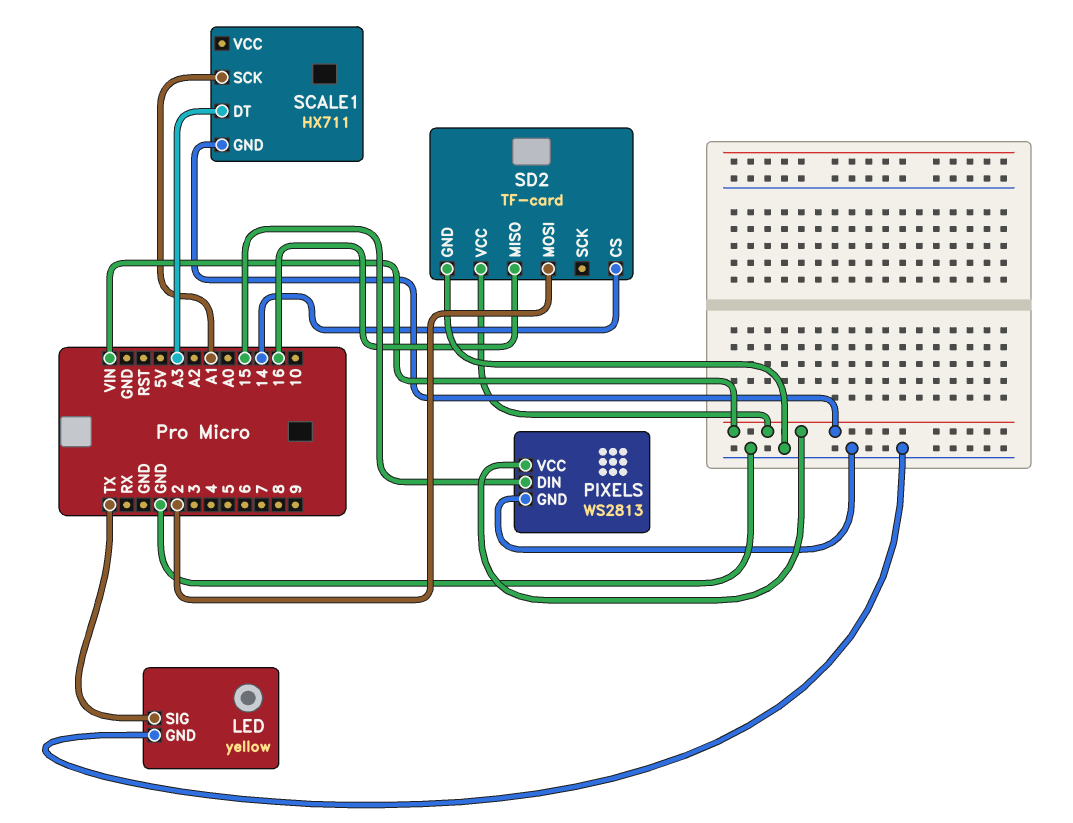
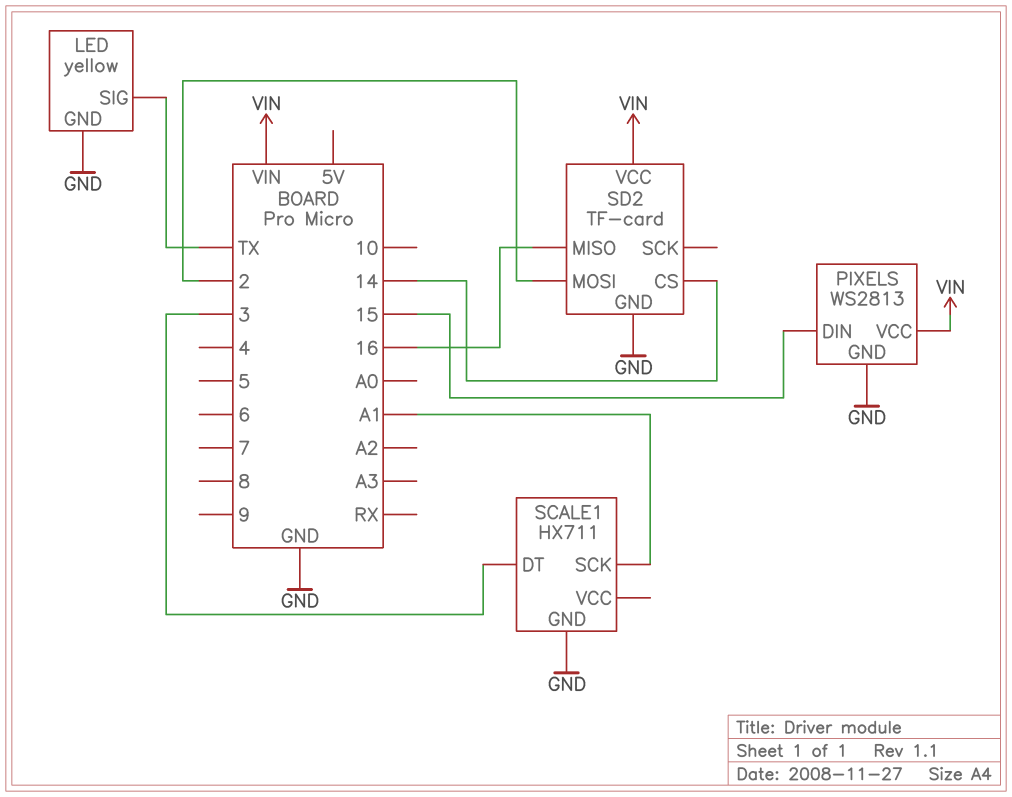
SCALE1 pin DT: A3 -> 3
SCALE1 pin GND: VIN -> GND

